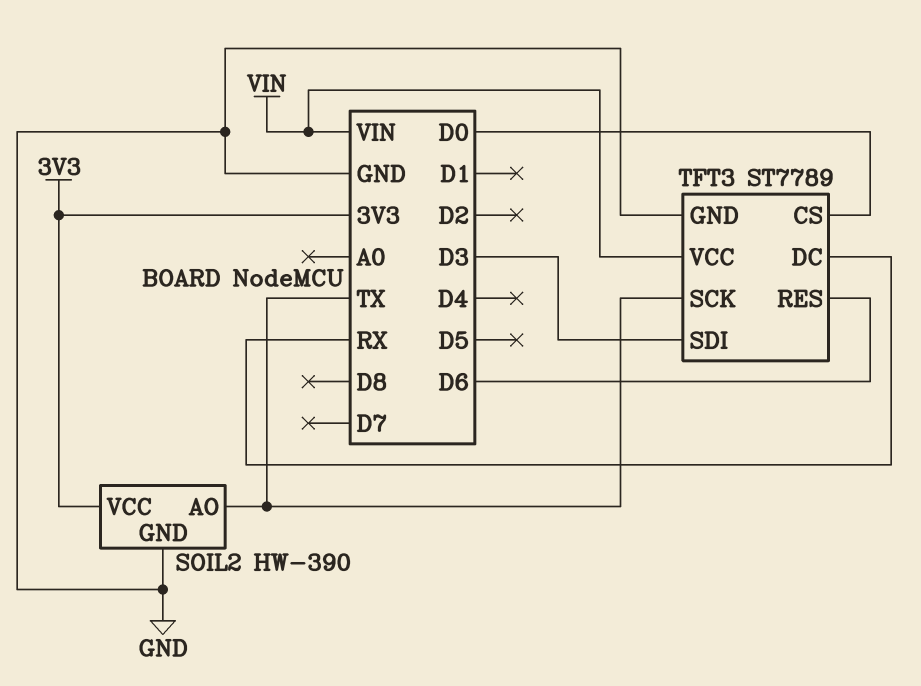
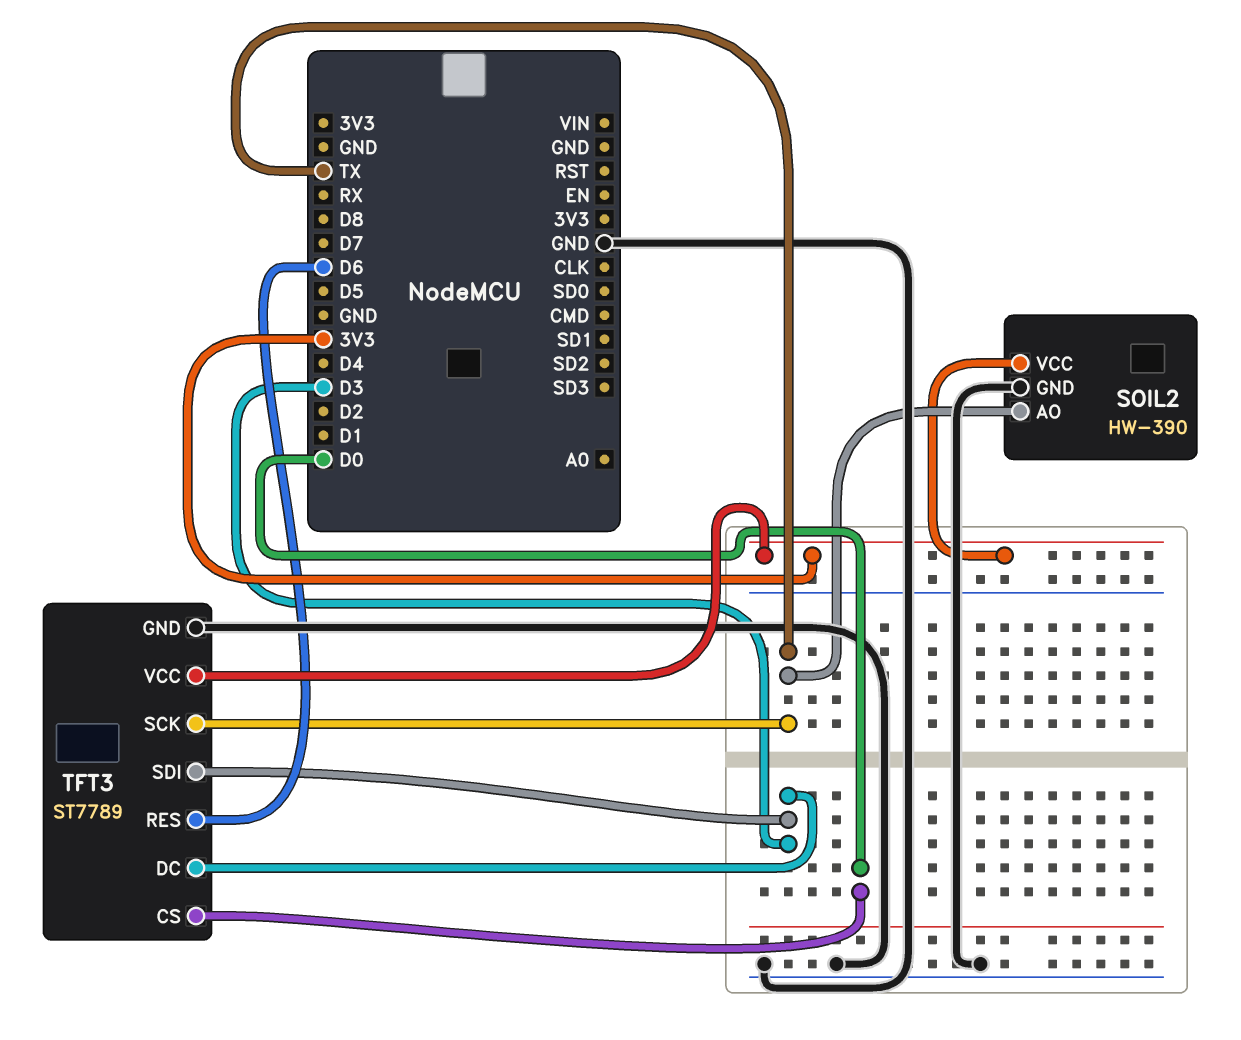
TFT3 pin DC: RX -> D3
TFT3 pin VCC: VIN -> 3V3

